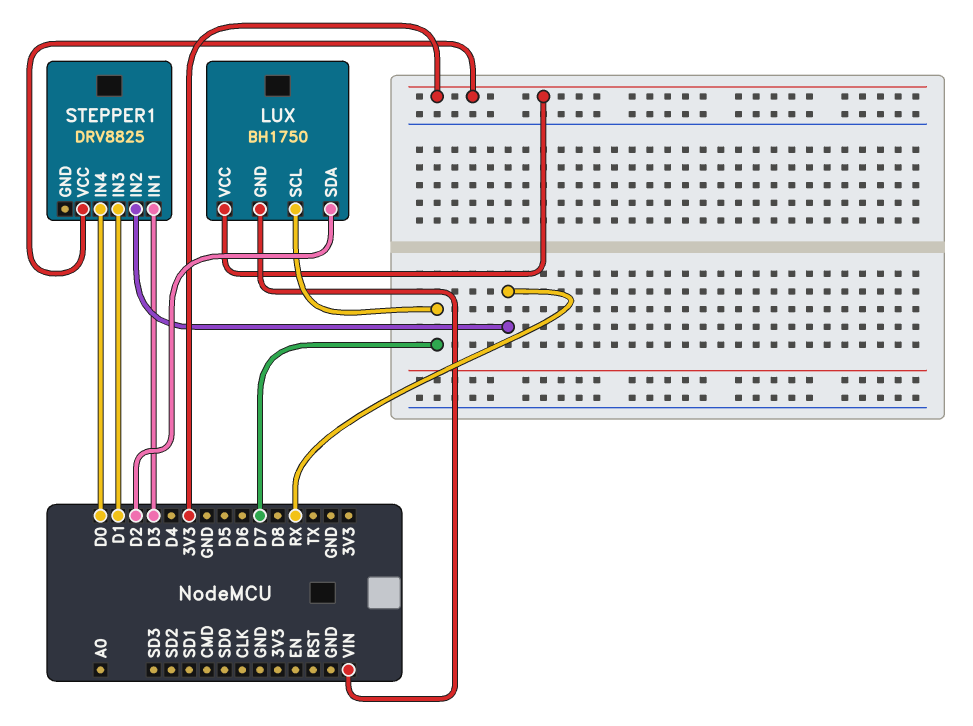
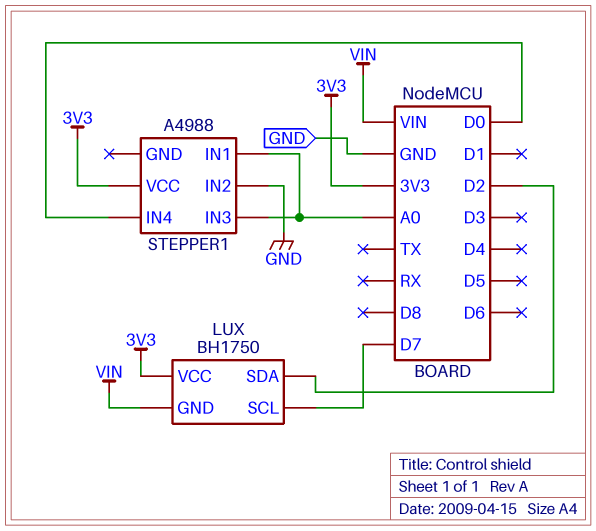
STEPPER1: DRV8825 -> A4988
STEPPER1 pin IN1: D3 -> A0
STEPPER1 pin IN2: RX -> GND
STEPPER1 pin IN3: D1 -> A0

